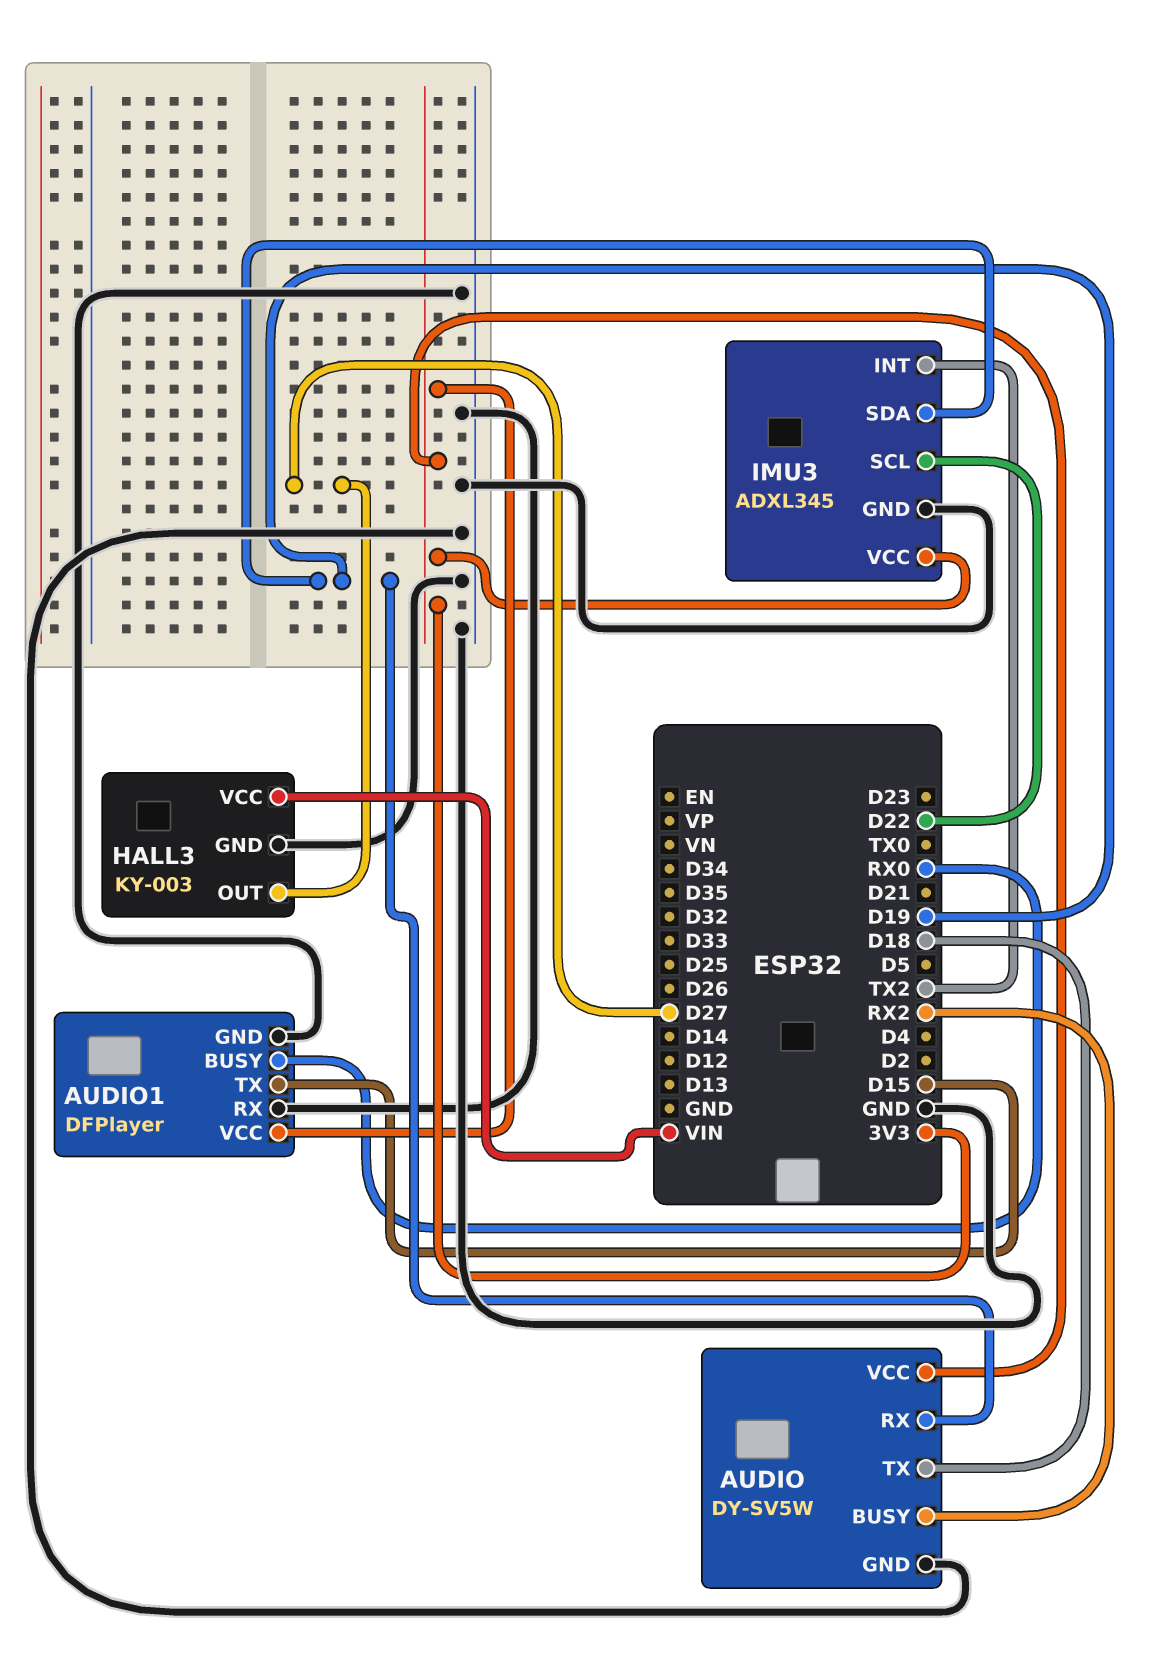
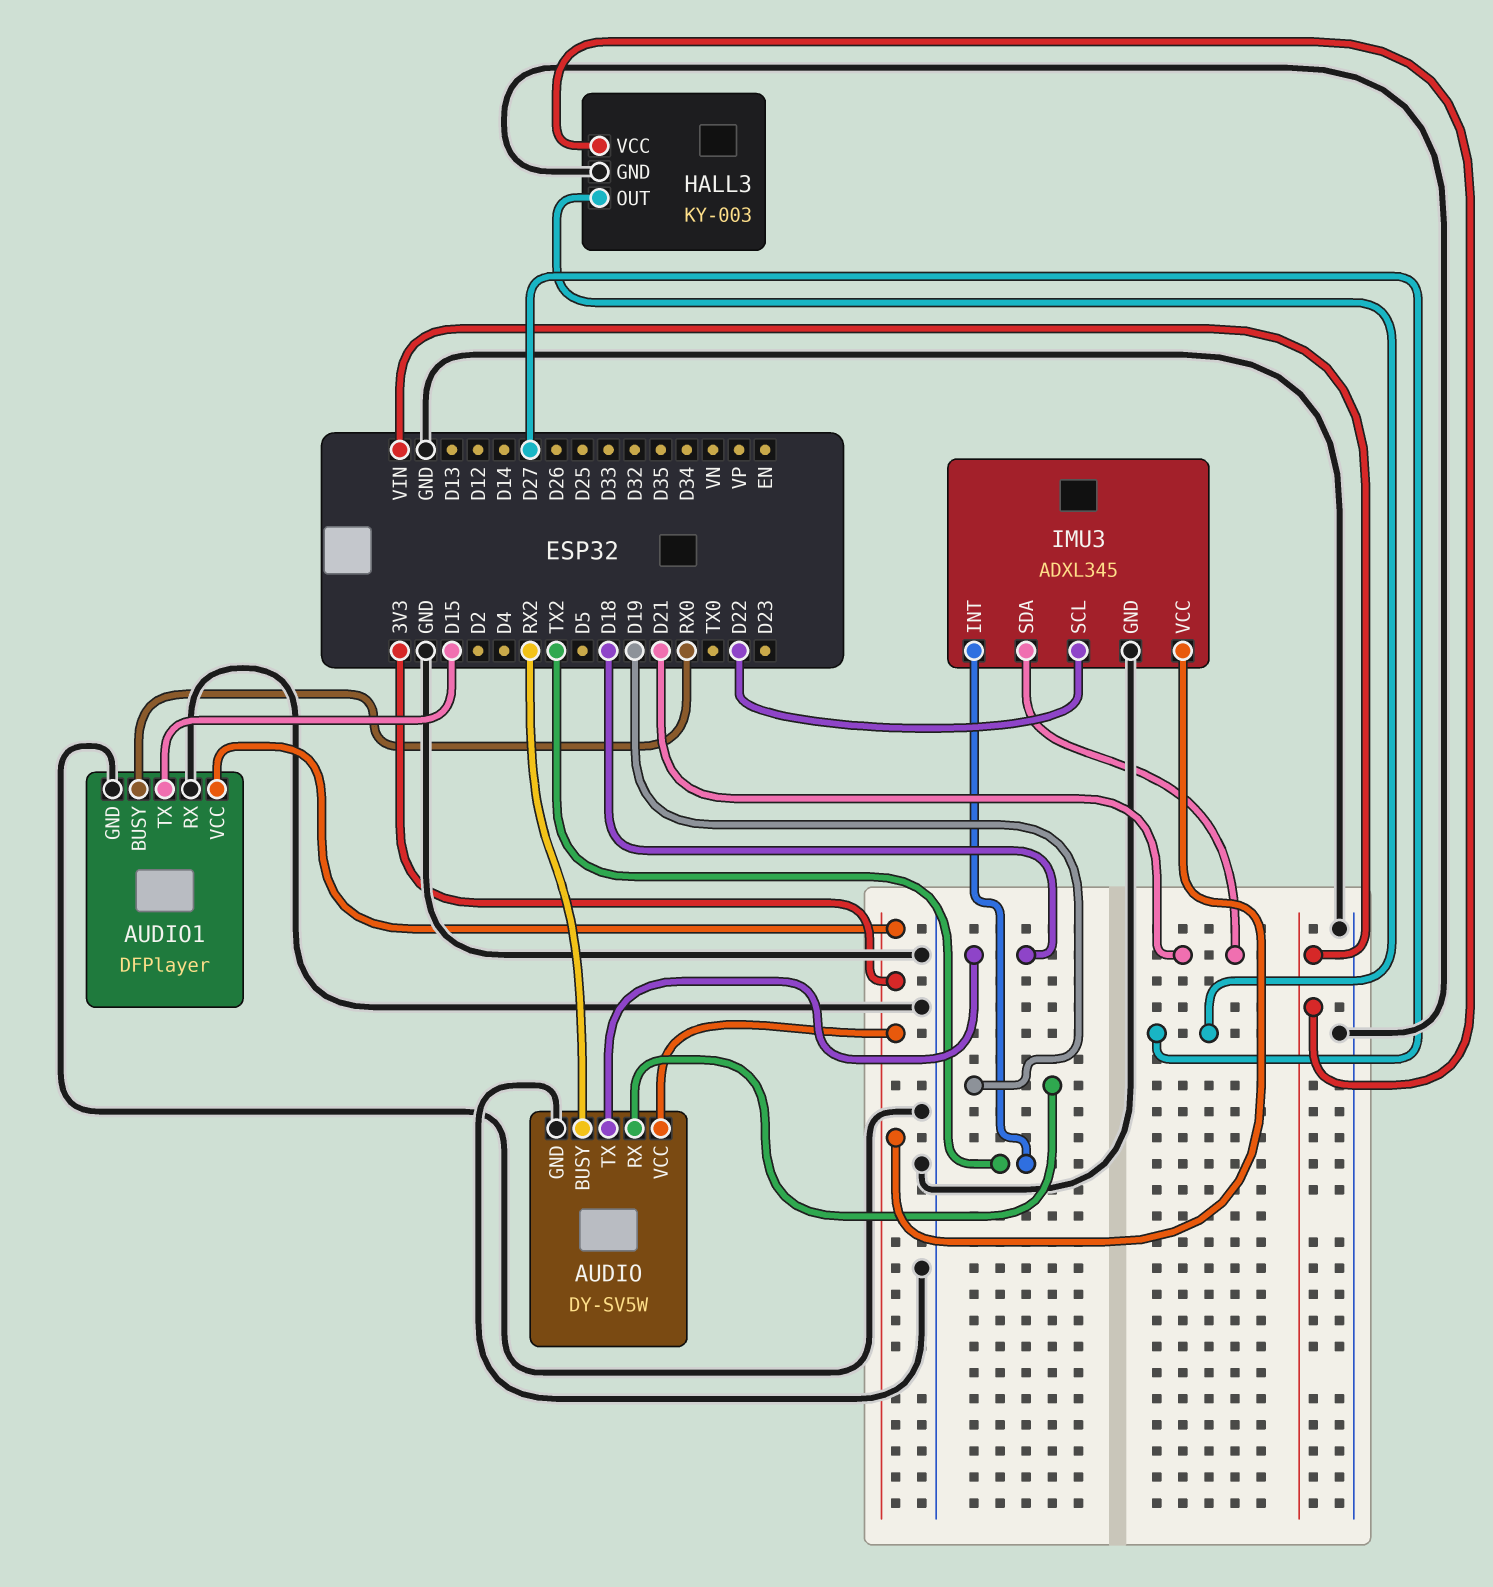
IMU3 pin SDA: D19 -> D21

